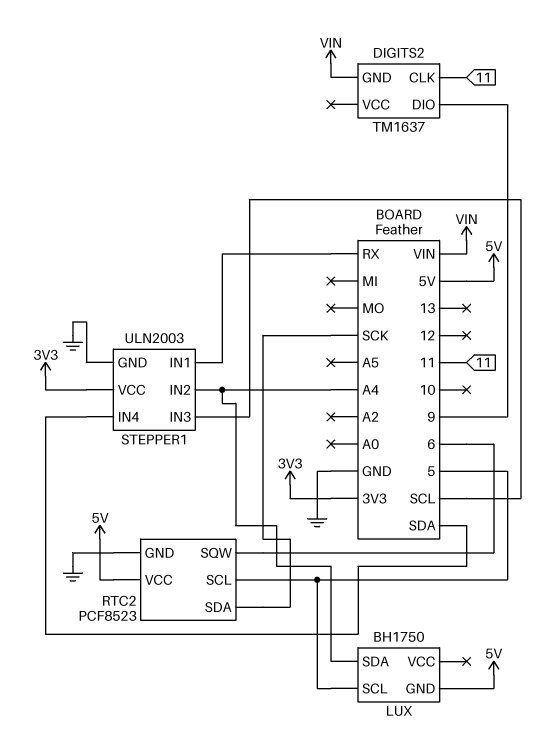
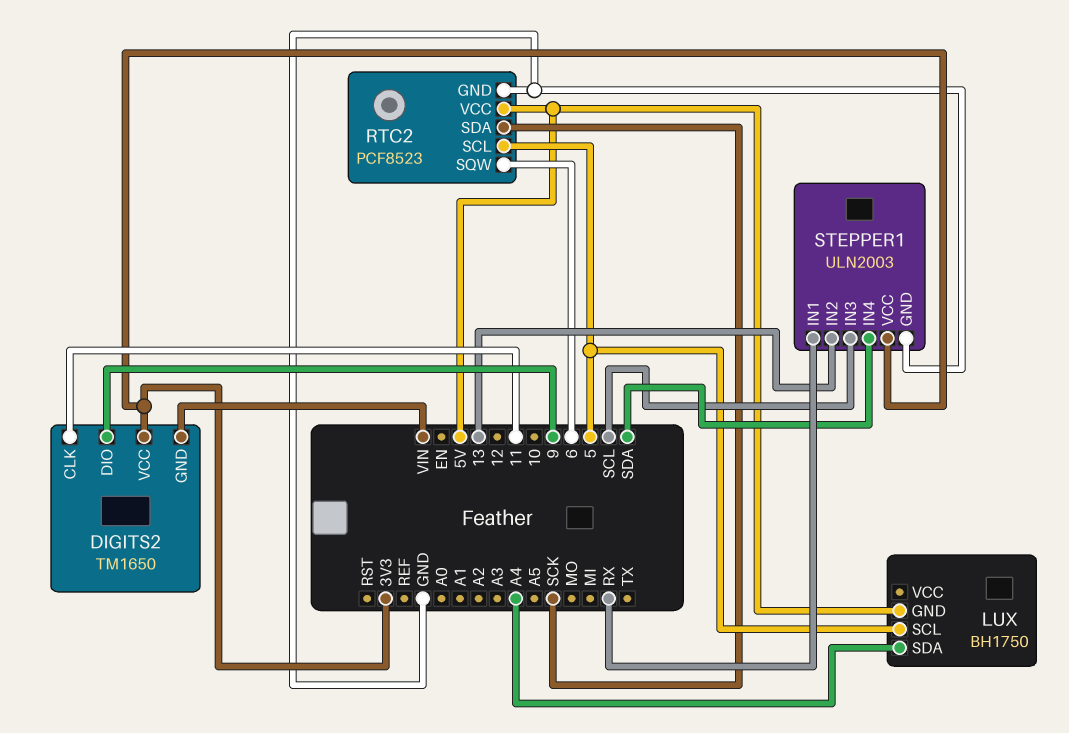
DIGITS2: TM1637 -> TM1650
DIGITS2 pin VCC: none -> 3V3
STEPPER1 pin IN2: A4 -> 13

